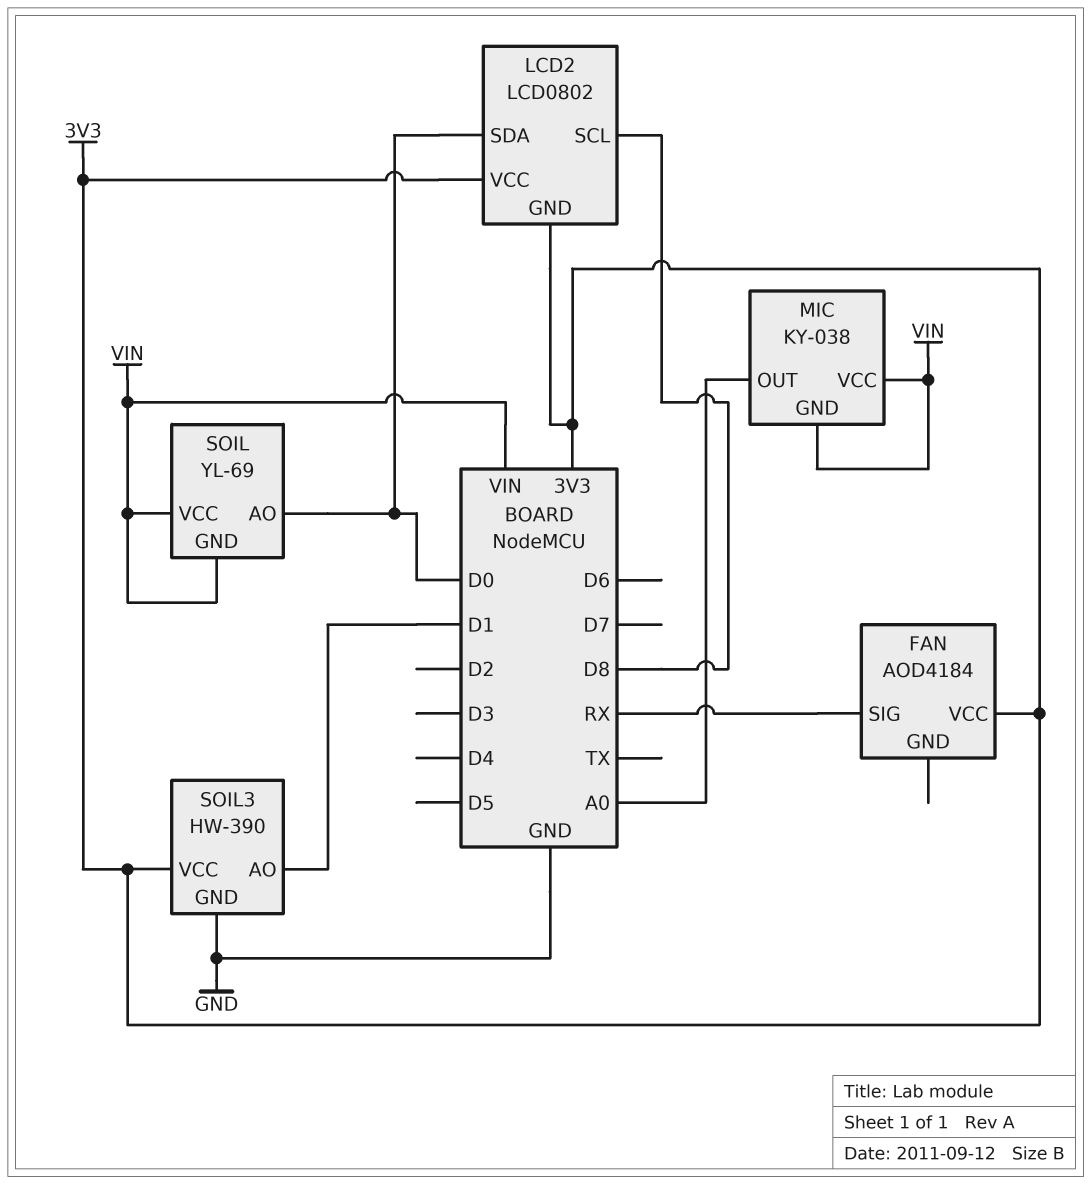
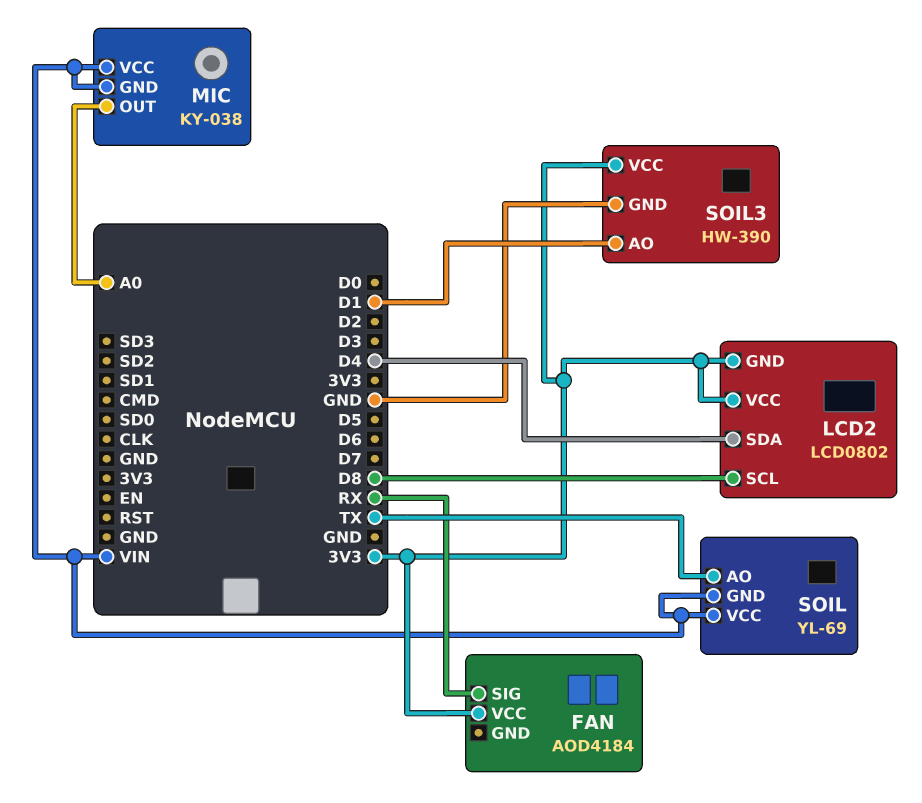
LCD2 pin SDA: D0 -> D4
SOIL pin AO: D0 -> TX

